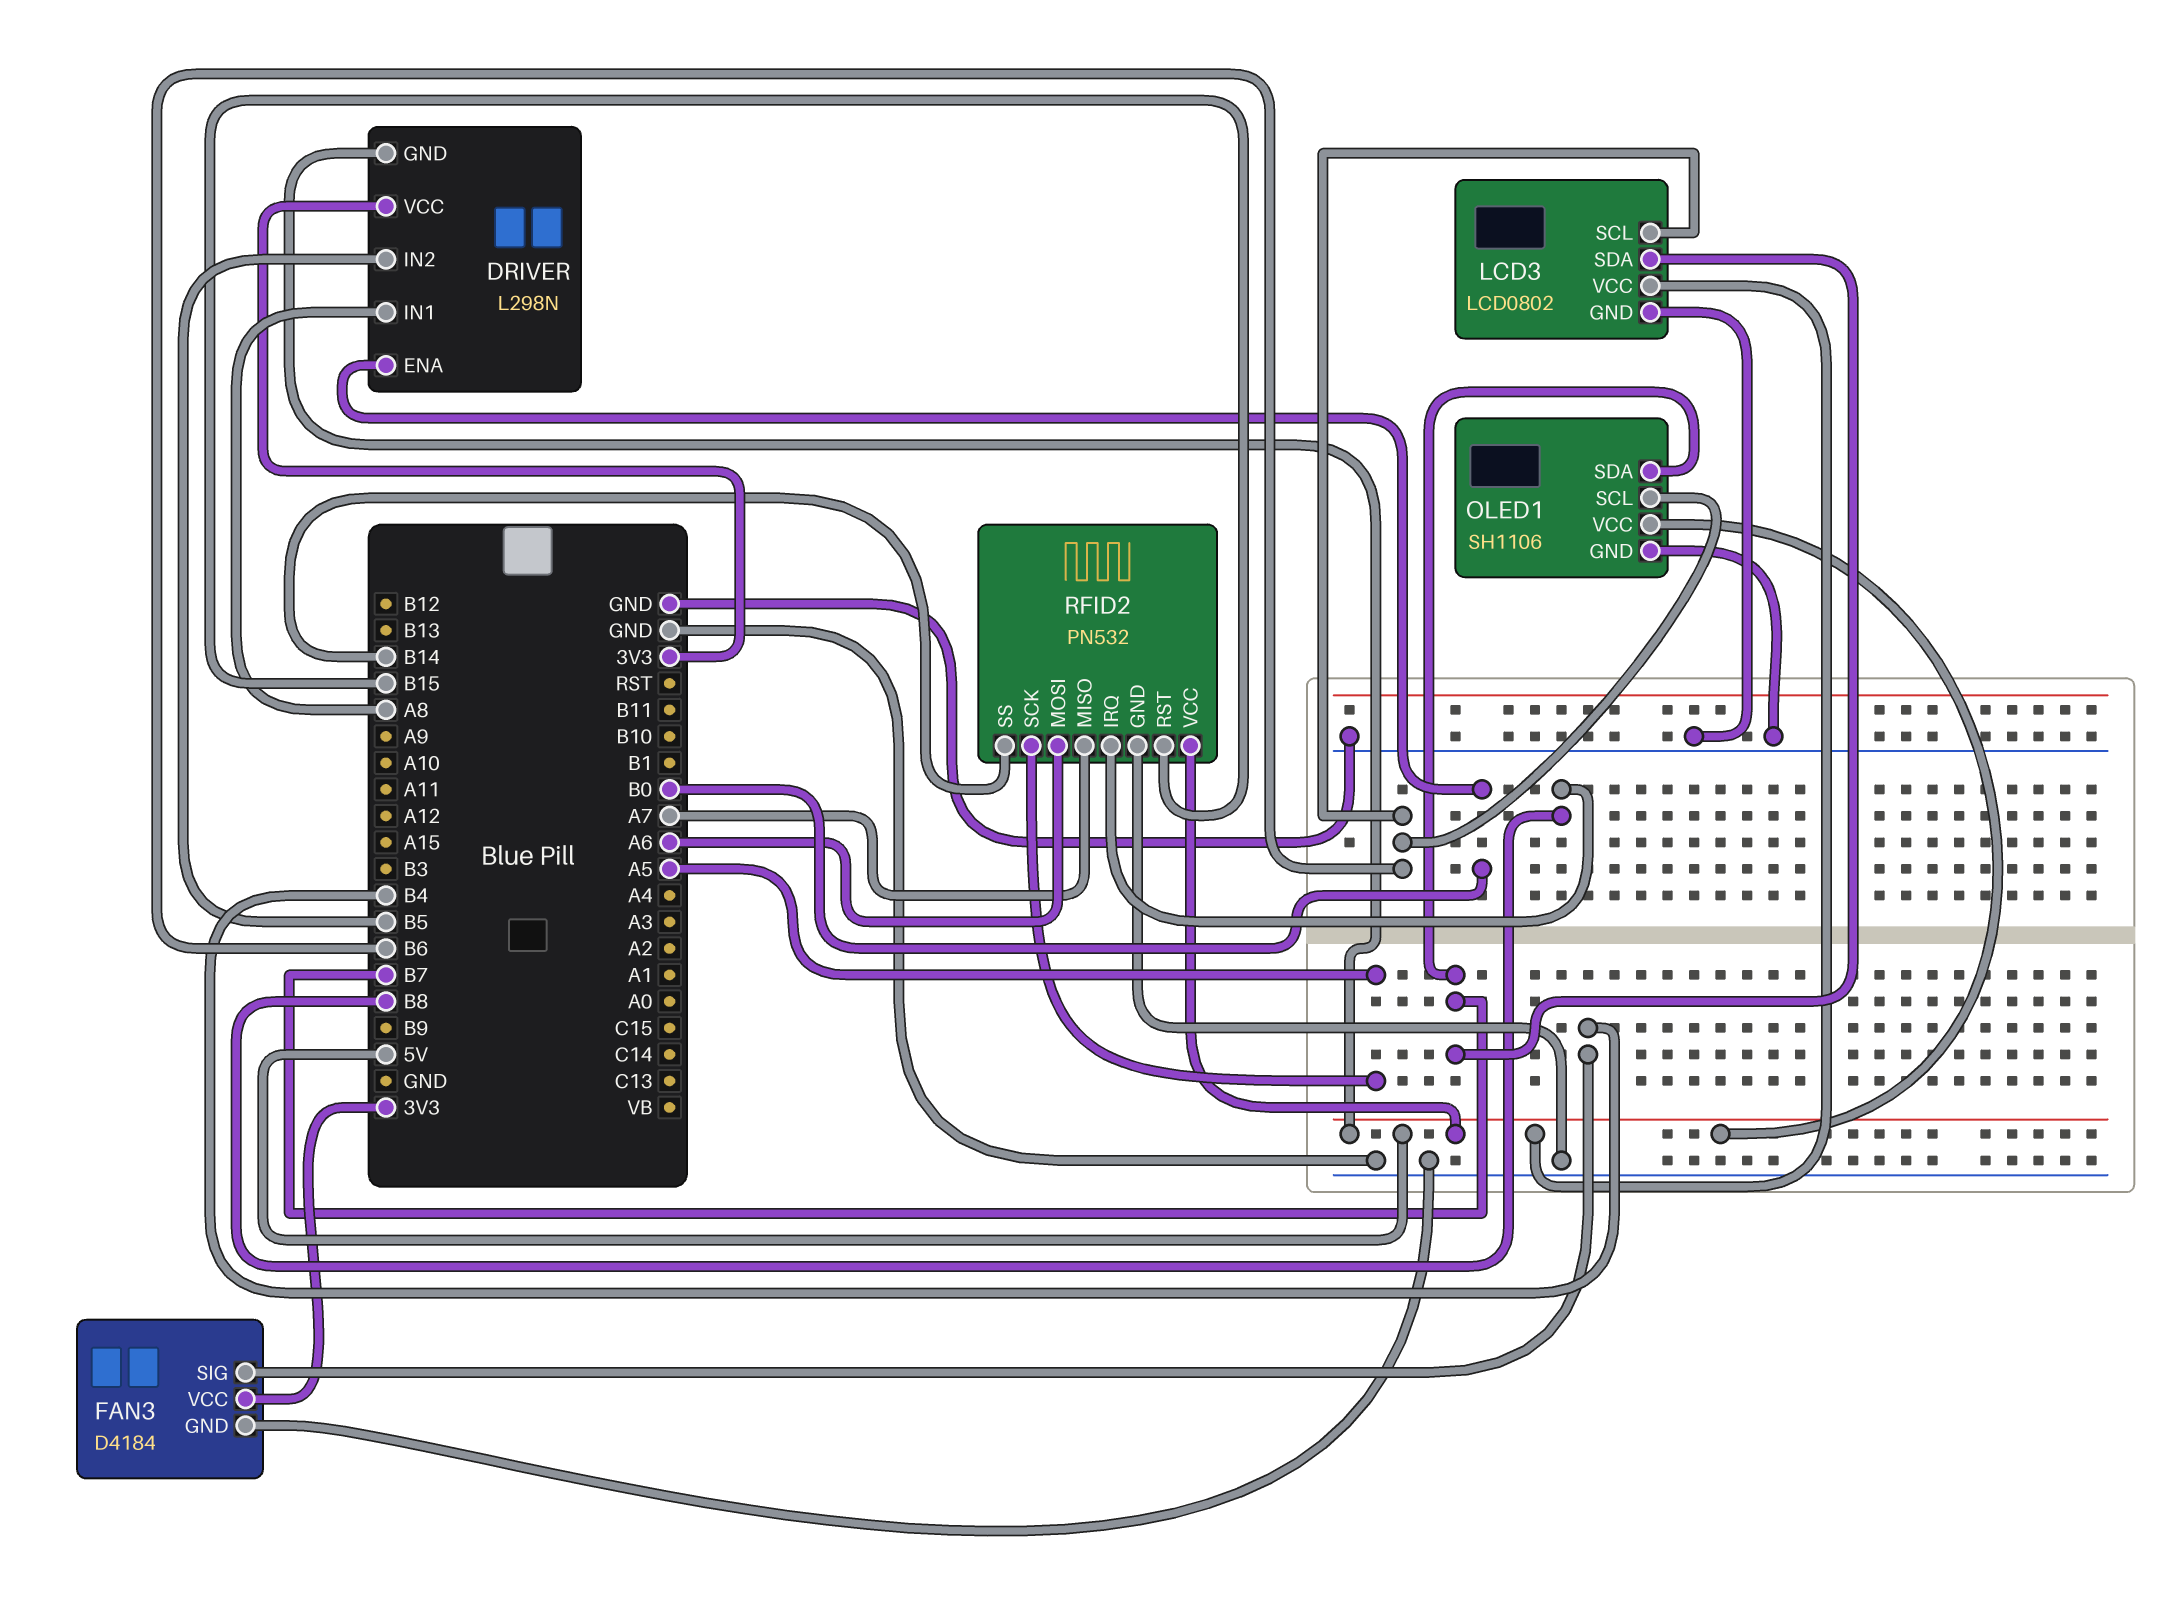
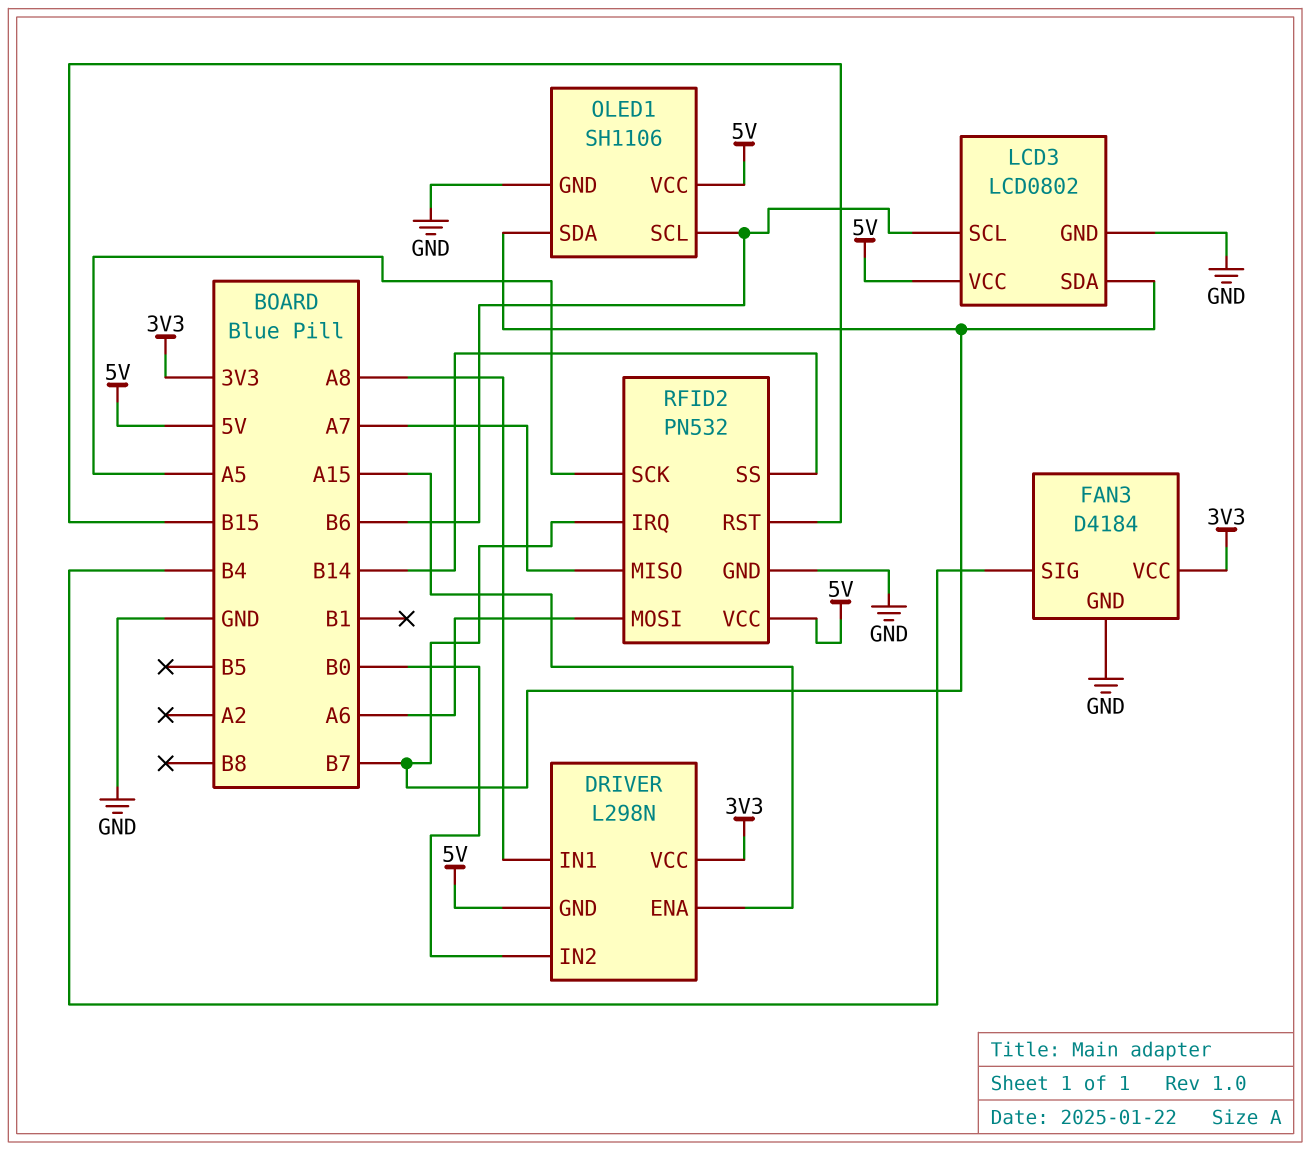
DRIVER pin ENA: B0 -> A15
DRIVER pin IN2: B5 -> B0
RFID2 pin IRQ: B8 -> B7

